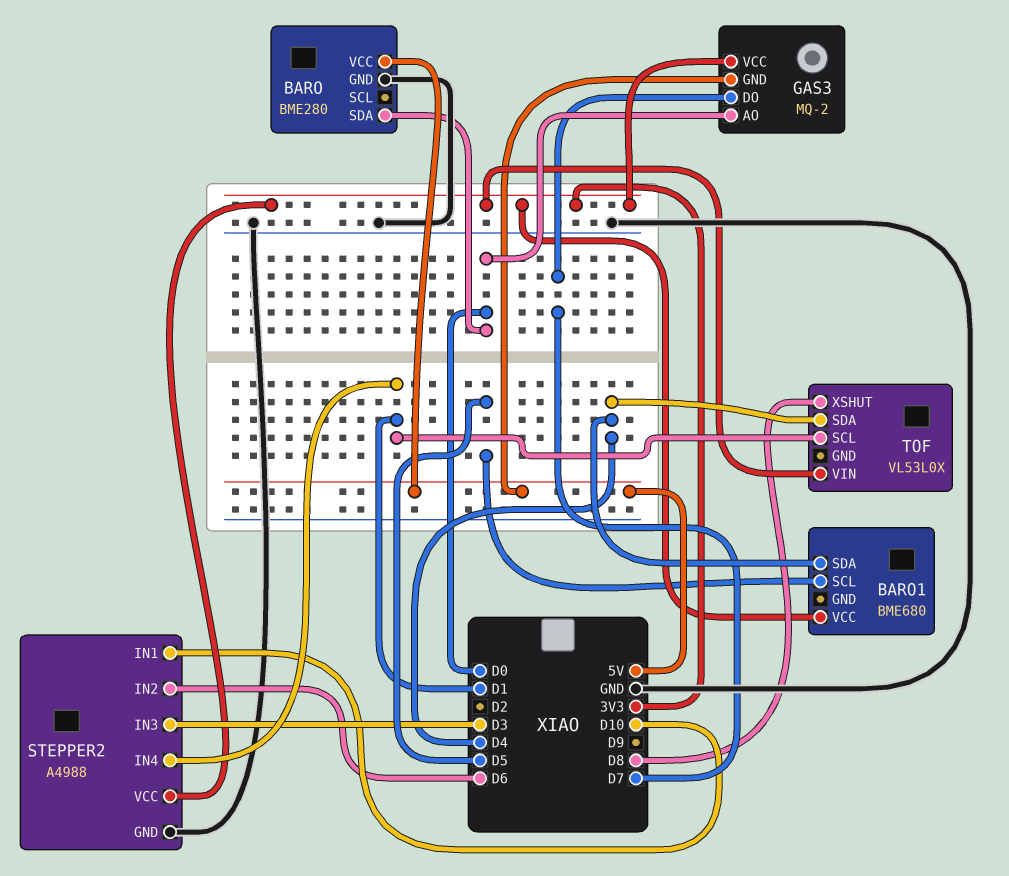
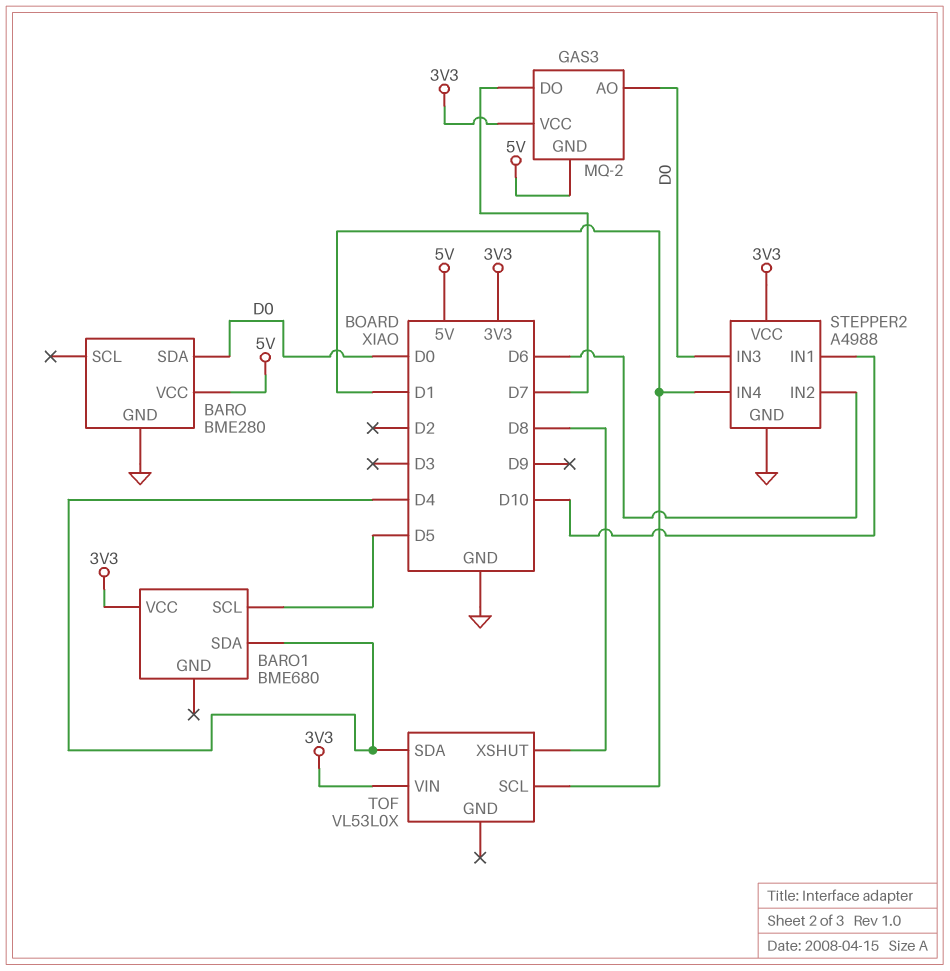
STEPPER2 pin IN3: D3 -> D0

